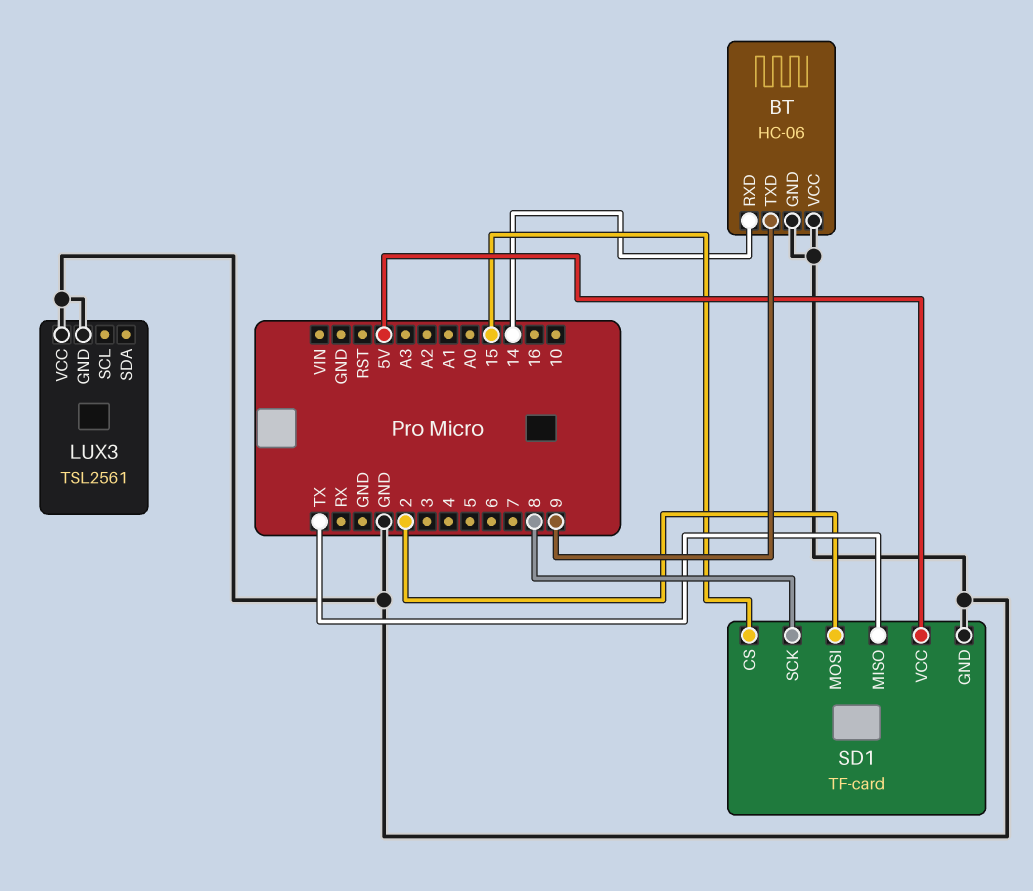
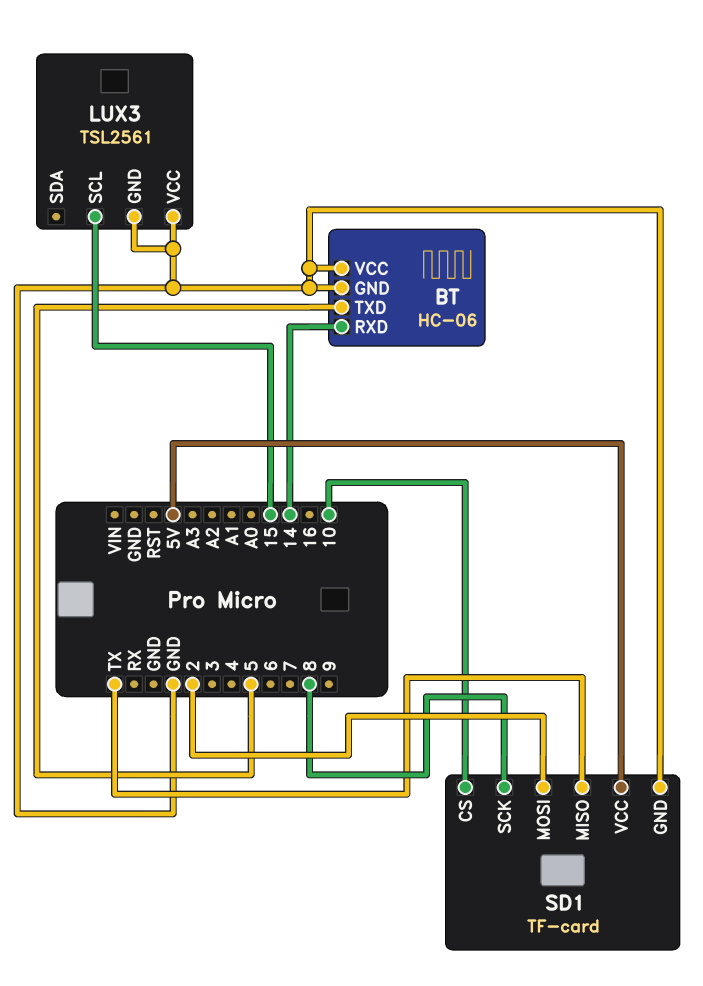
BT pin TXD: 9 -> 5
LUX3 pin SCL: none -> 15
SD1 pin CS: 15 -> 10

